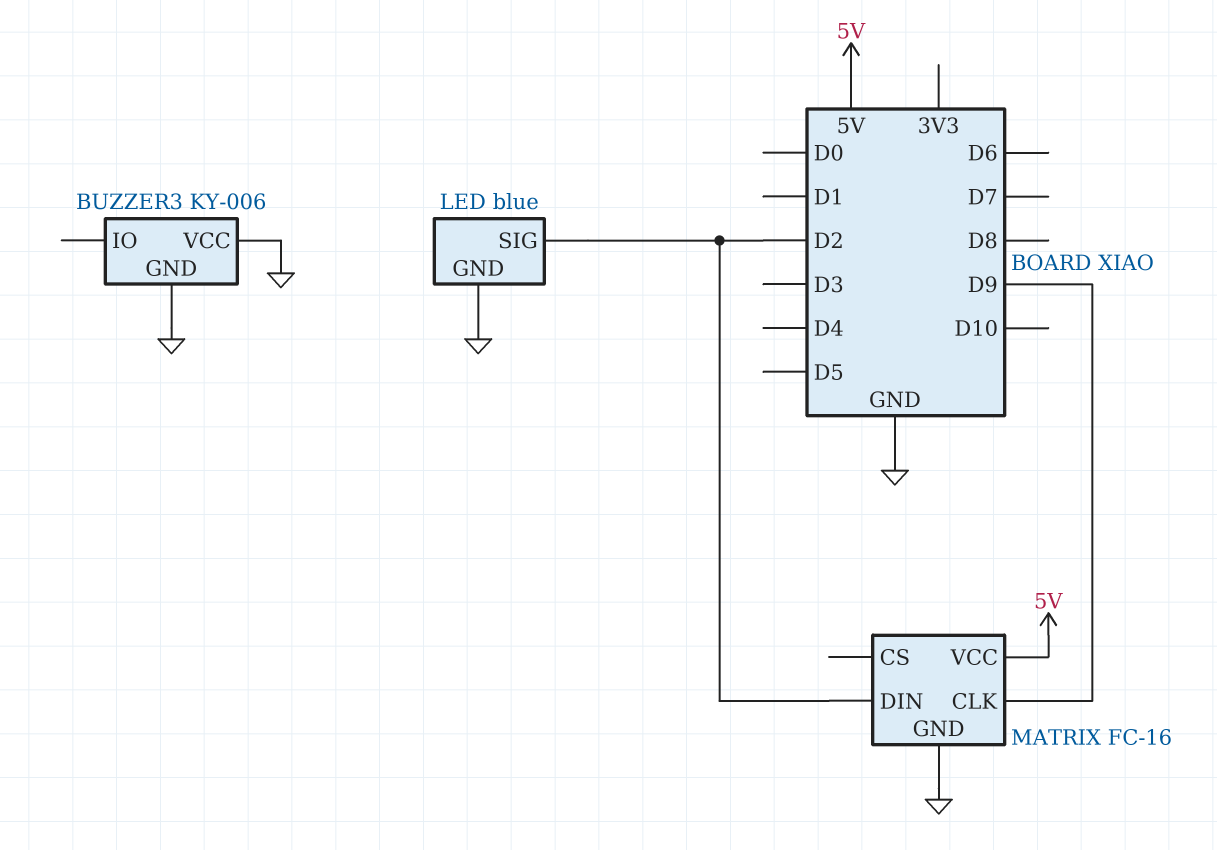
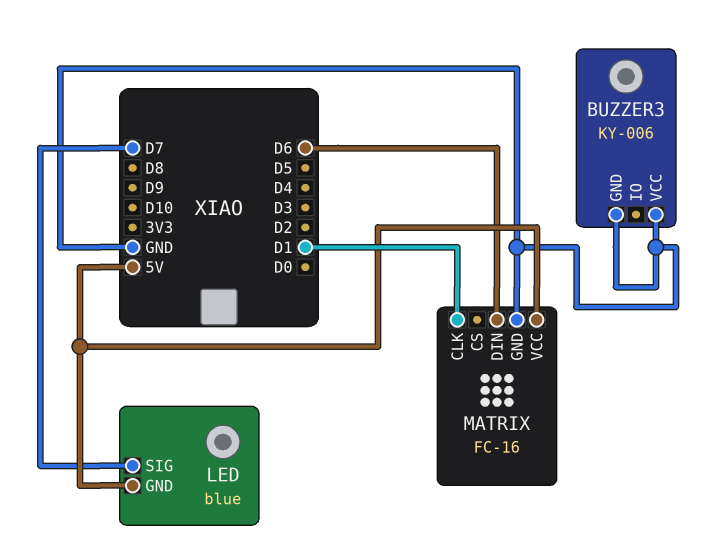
LED pin GND: GND -> 5V
LED pin SIG: D2 -> D7
MATRIX pin CLK: D9 -> D1
MATRIX pin DIN: D2 -> D6

